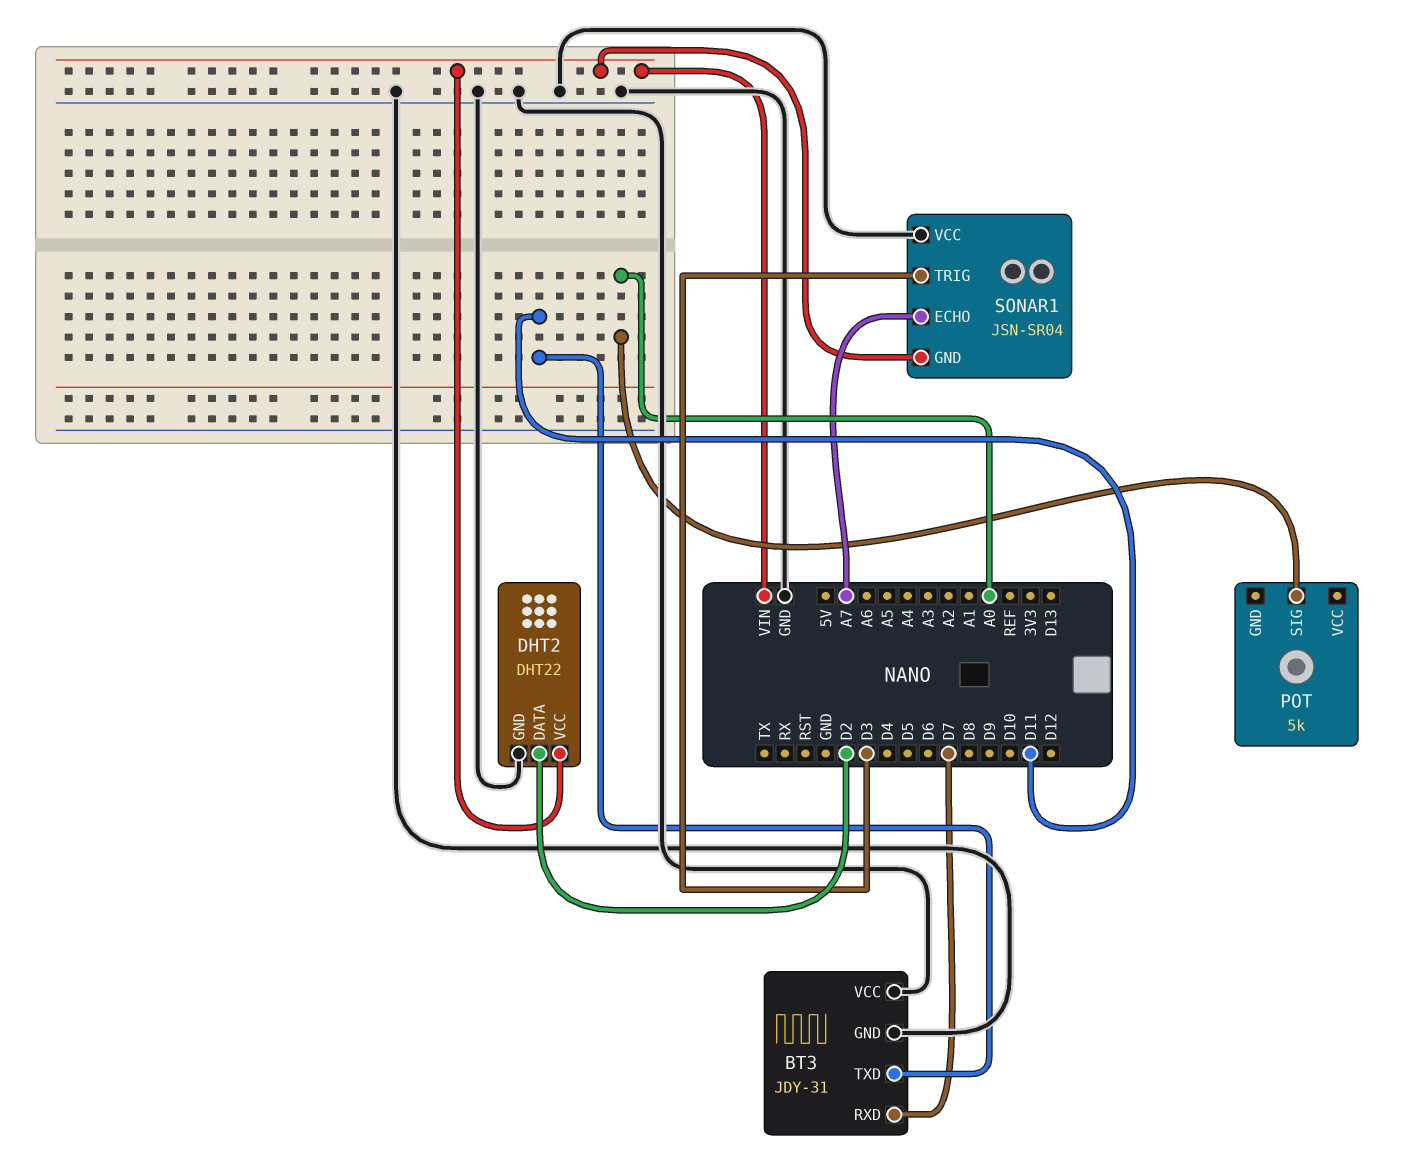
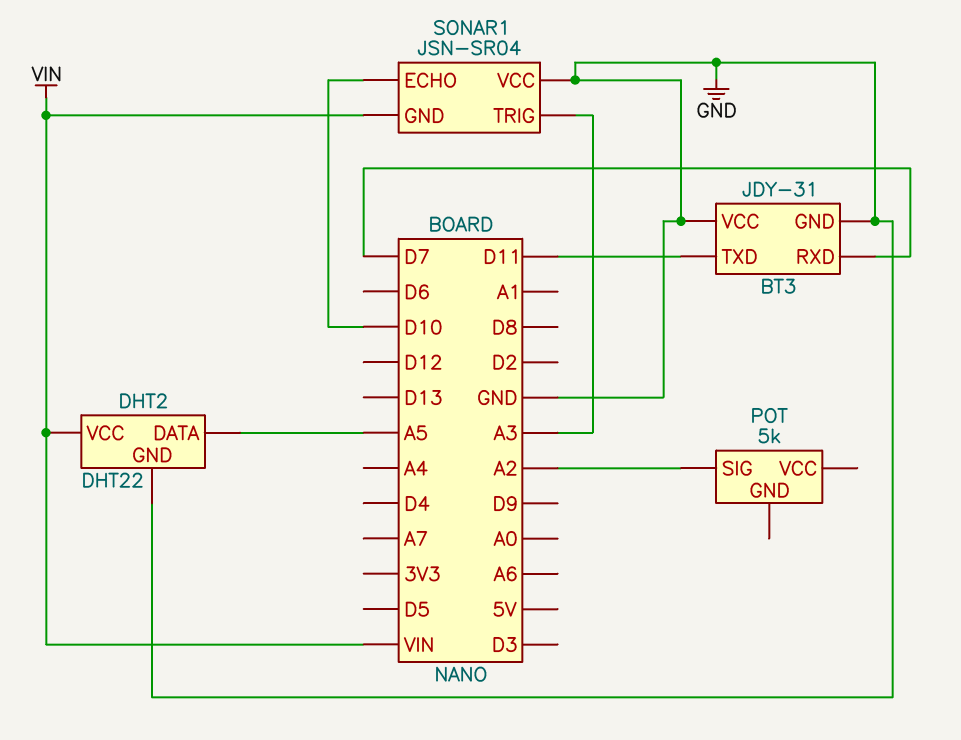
DHT2 pin DATA: D2 -> A5
POT pin SIG: A0 -> A2
SONAR1 pin ECHO: A7 -> D10
SONAR1 pin TRIG: D3 -> A3

